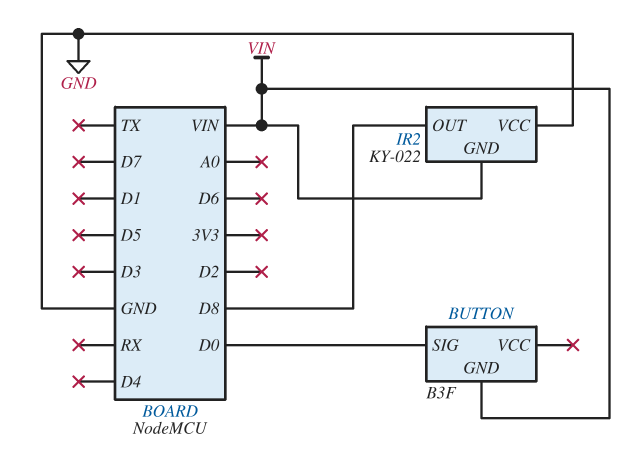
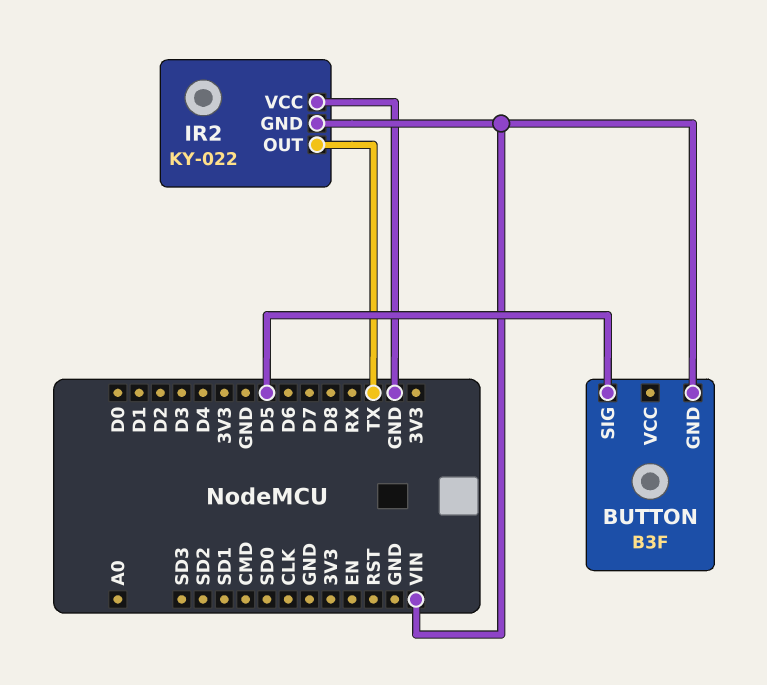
BUTTON pin SIG: D0 -> D5
IR2 pin OUT: D8 -> TX

